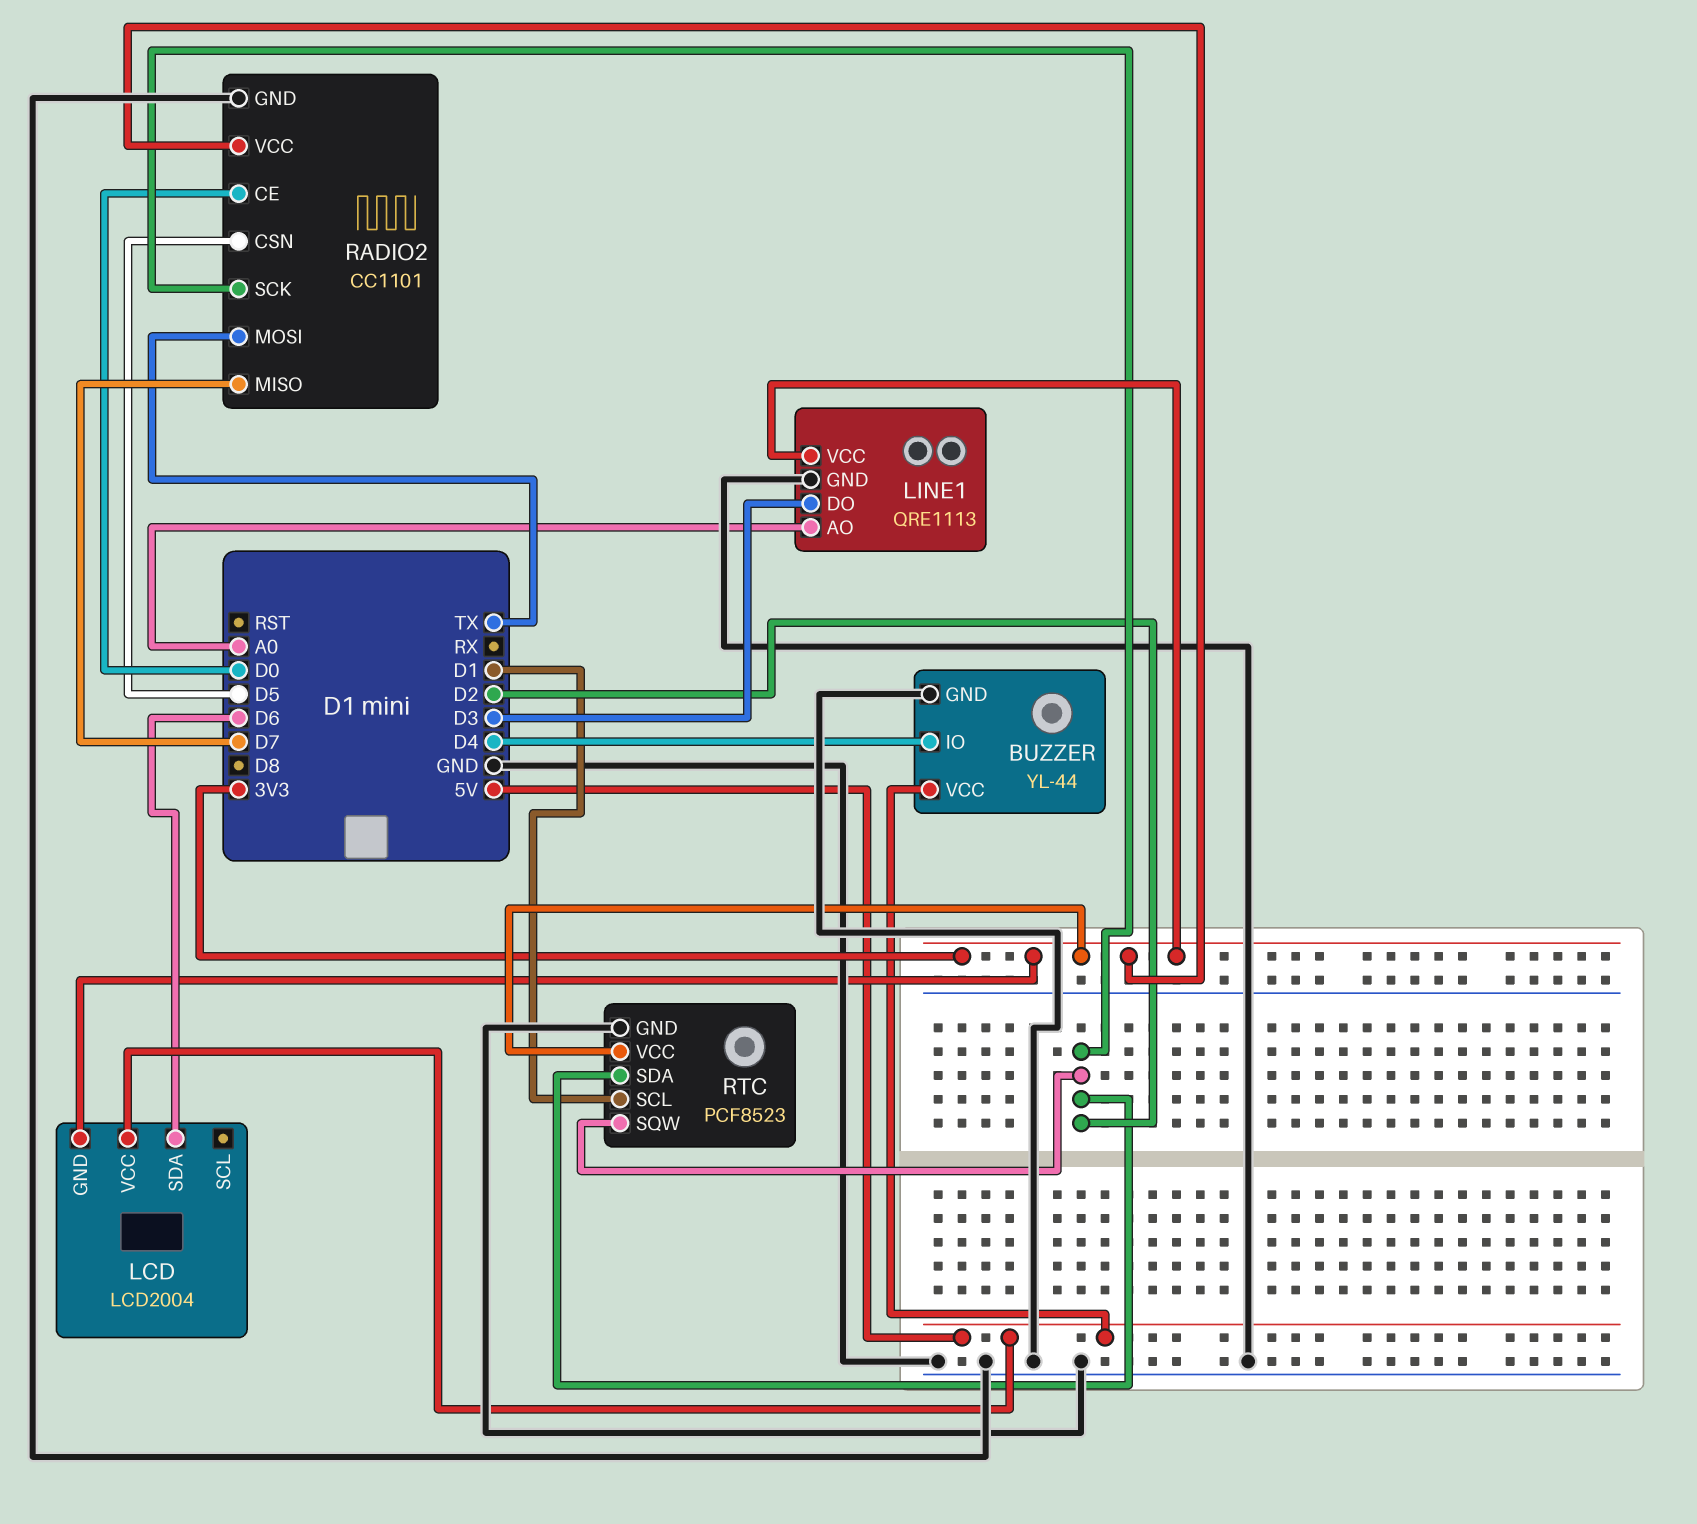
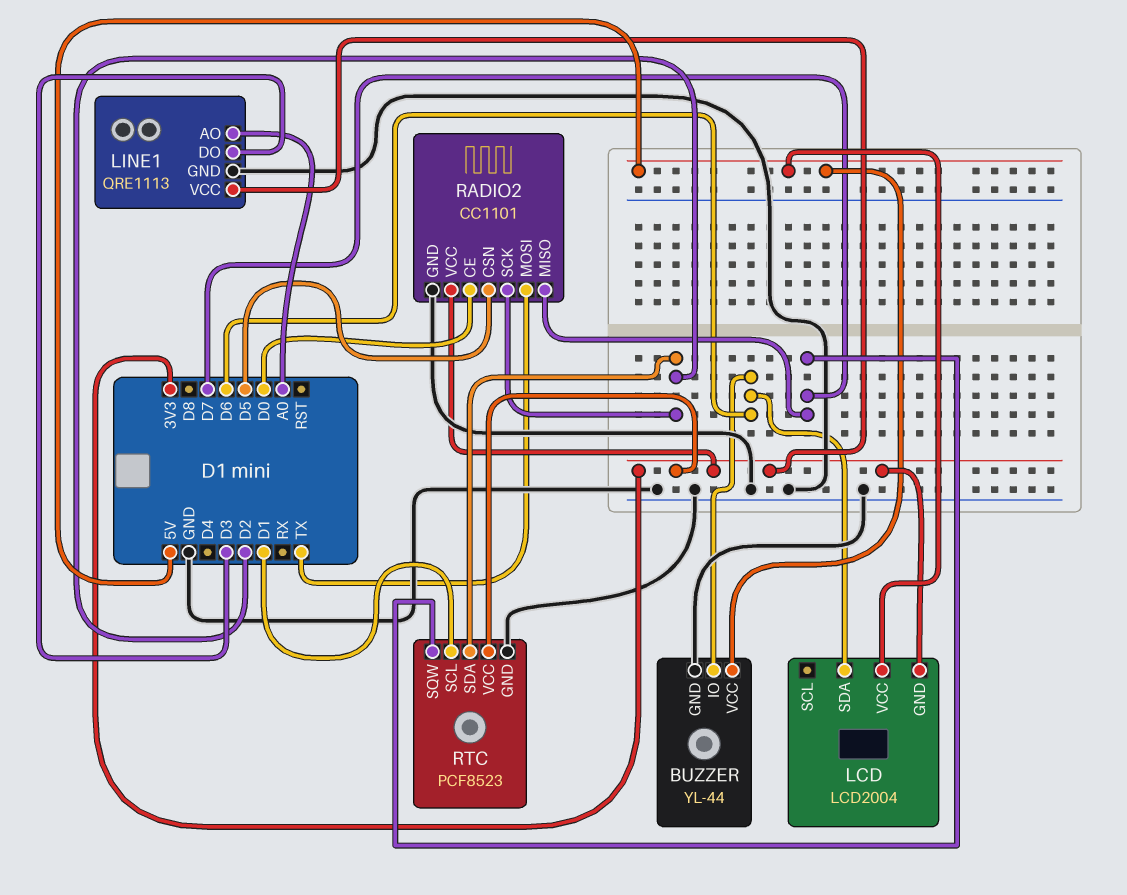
BUZZER pin IO: D4 -> D6
RTC pin SQW: D2 -> D7

